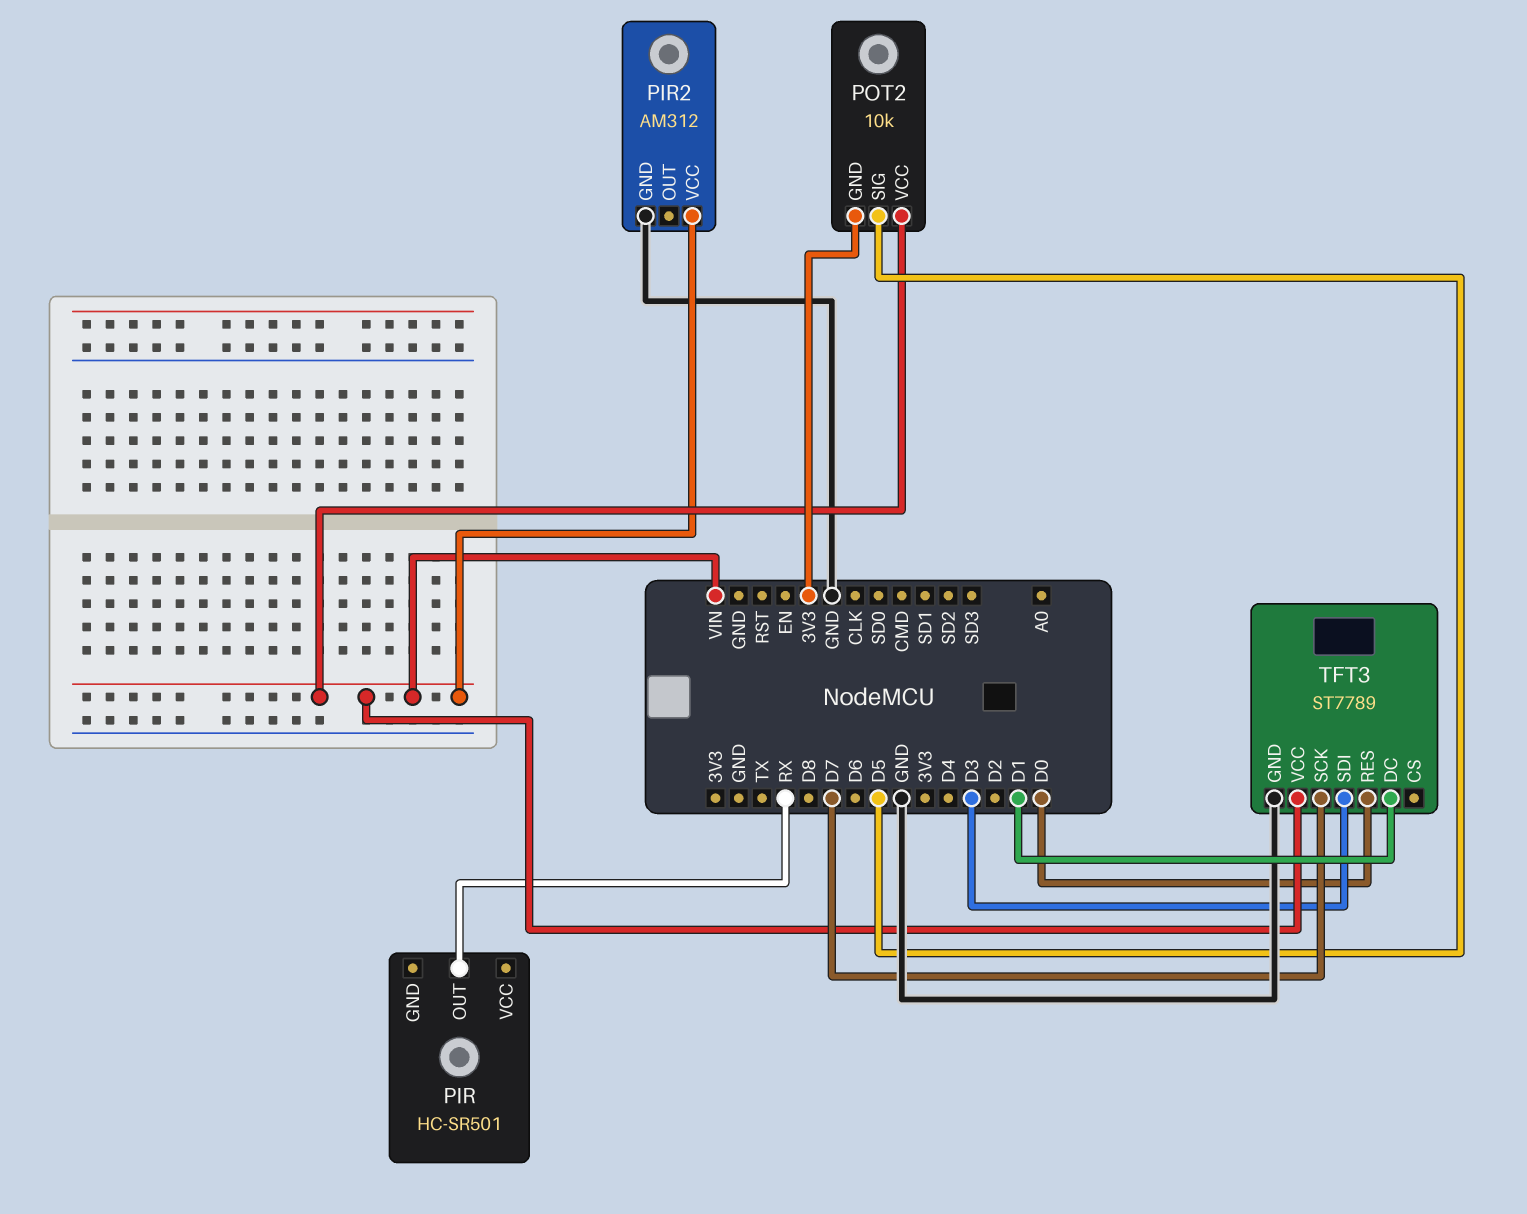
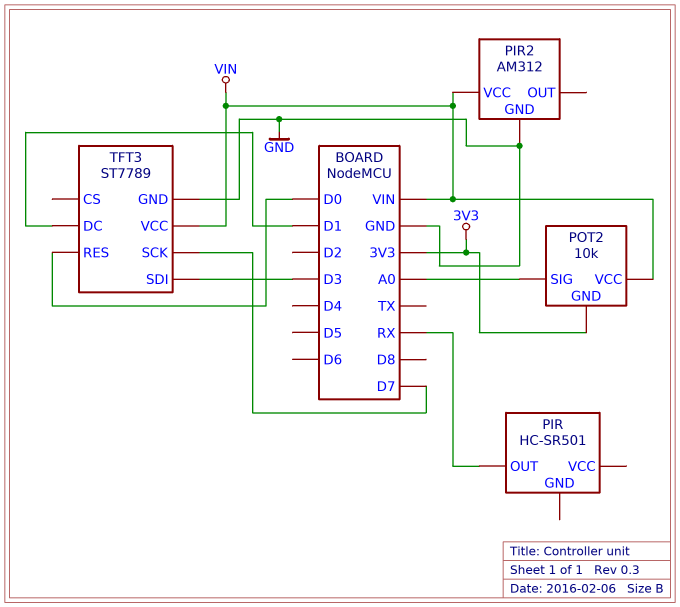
POT2 pin SIG: D5 -> A0

